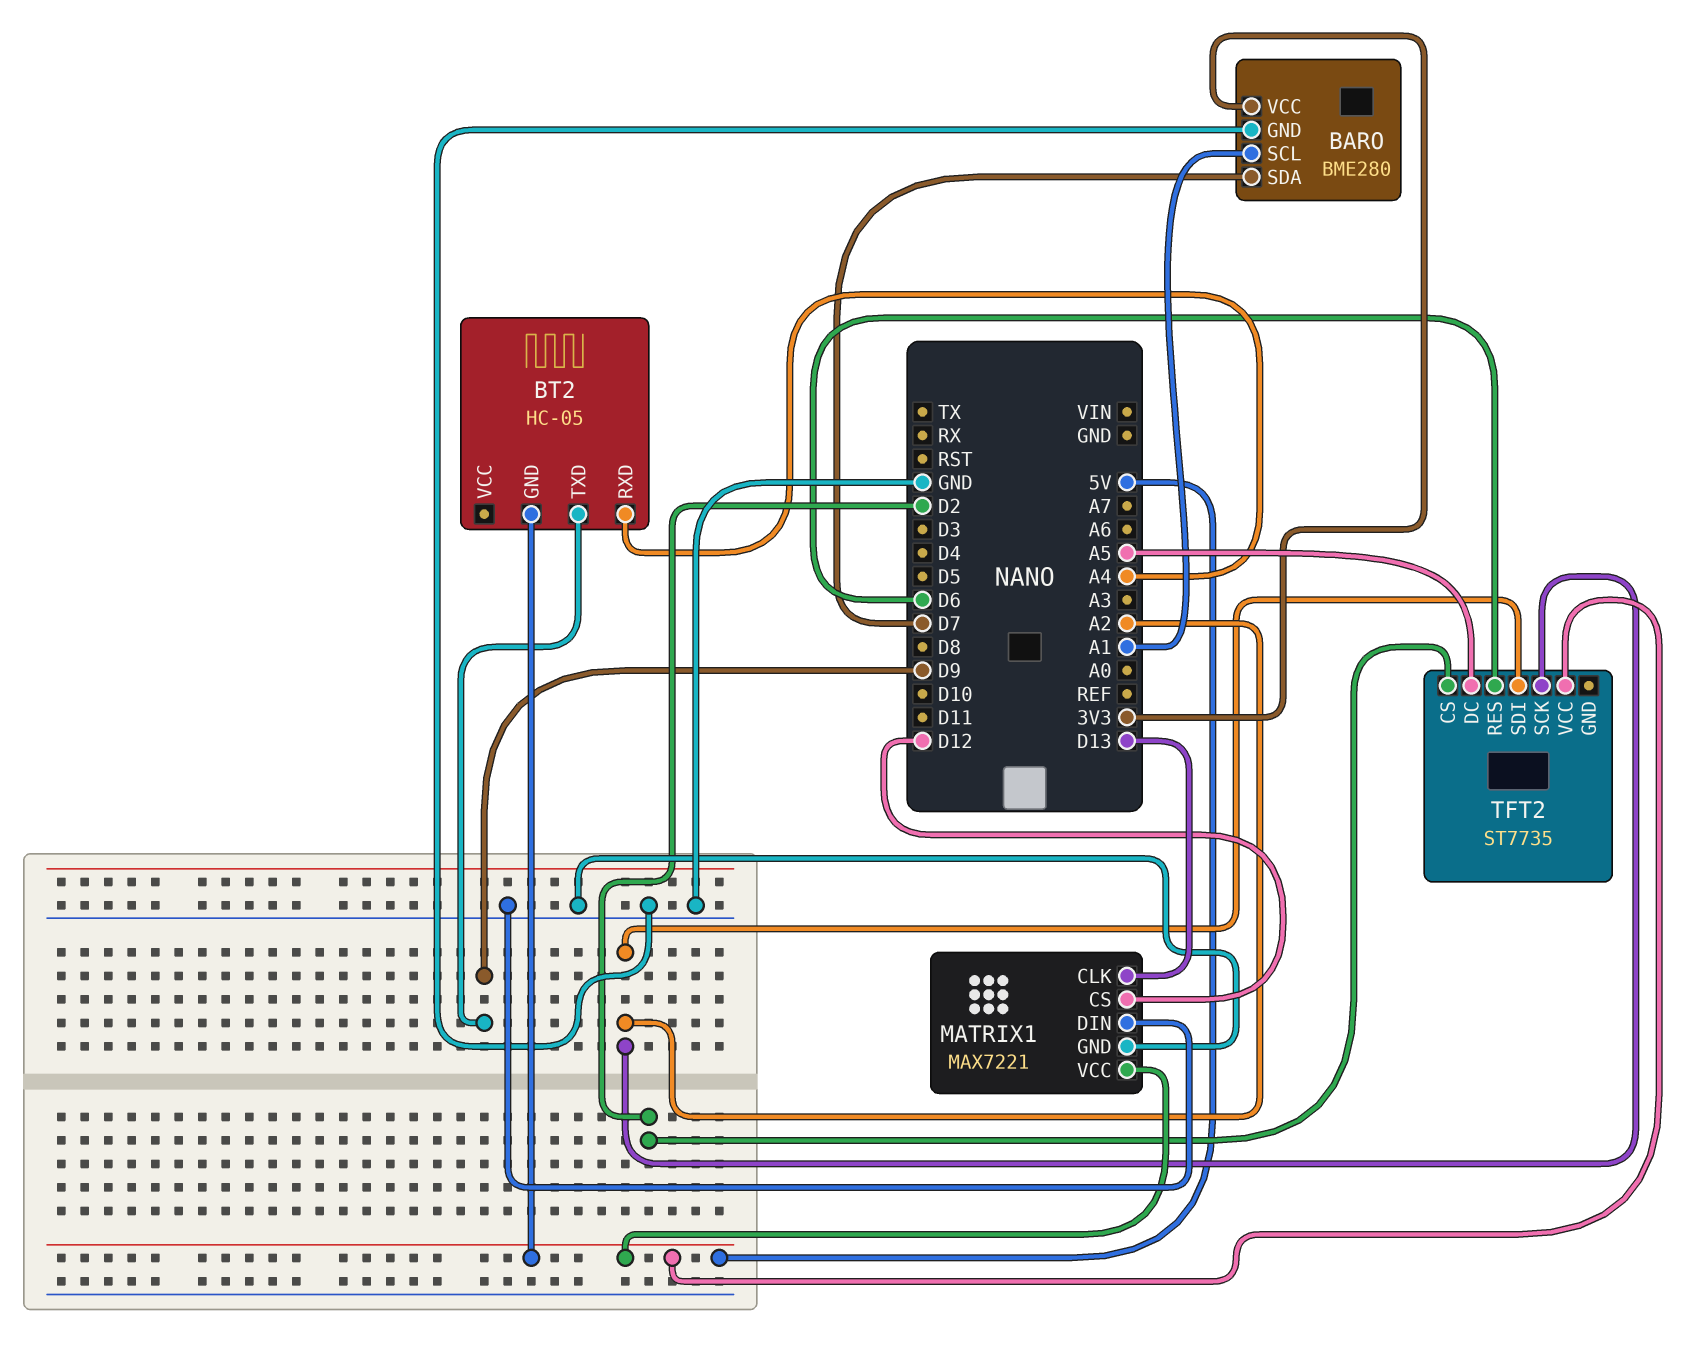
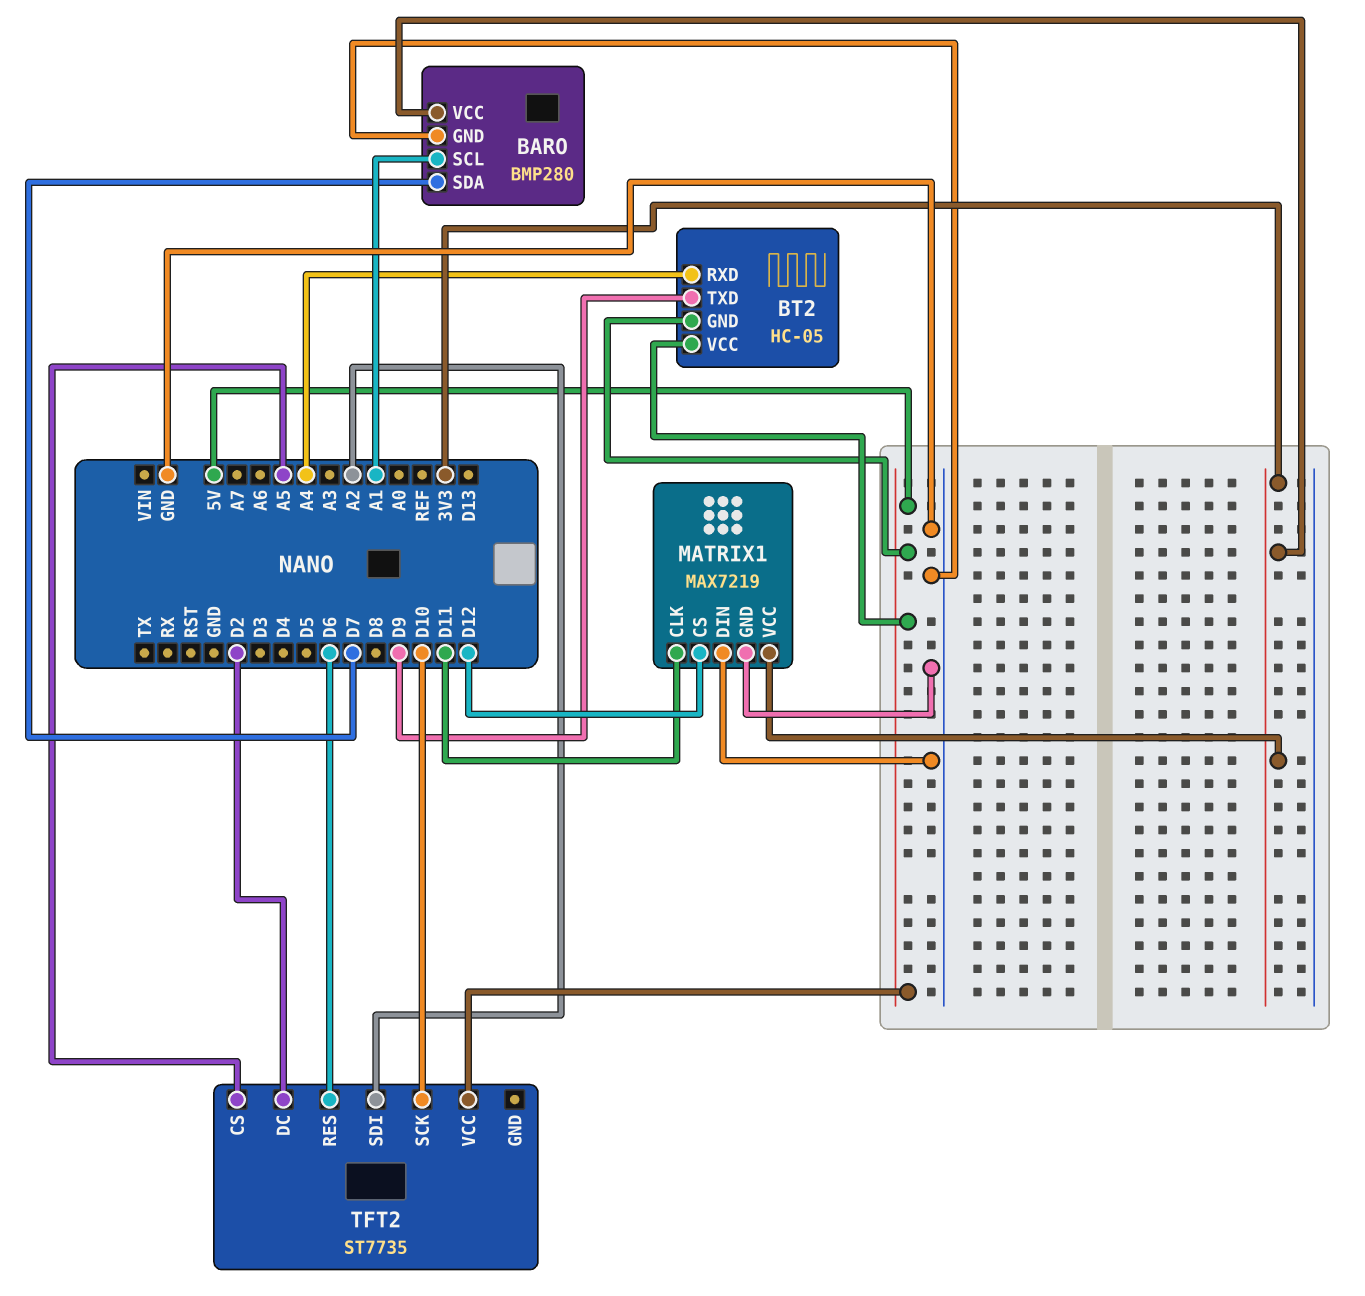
BARO: BME280 -> BMP280
BT2 pin VCC: none -> 5V
MATRIX1: MAX7221 -> MAX7219
MATRIX1 pin CLK: D13 -> D11
MATRIX1 pin VCC: 5V -> 3V3
TFT2 pin CS: D2 -> A5
TFT2 pin DC: A5 -> D2
TFT2 pin SCK: A2 -> D10

